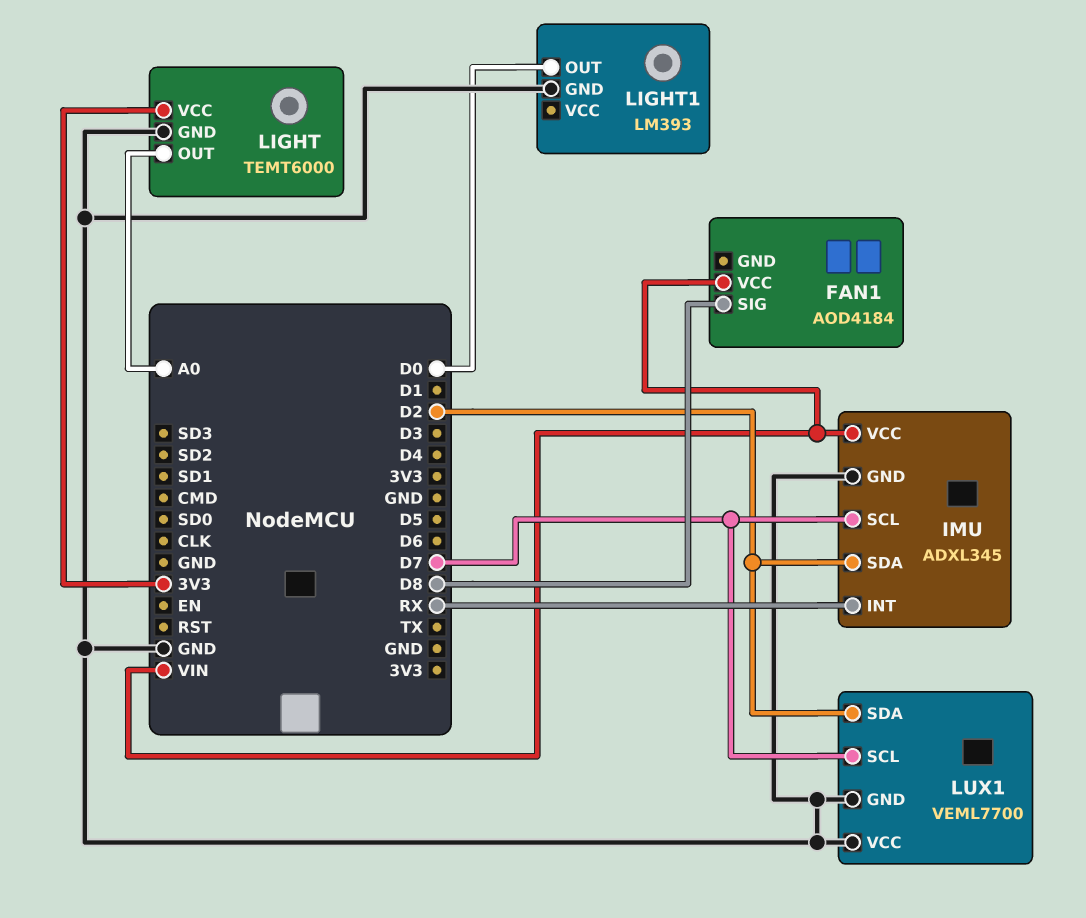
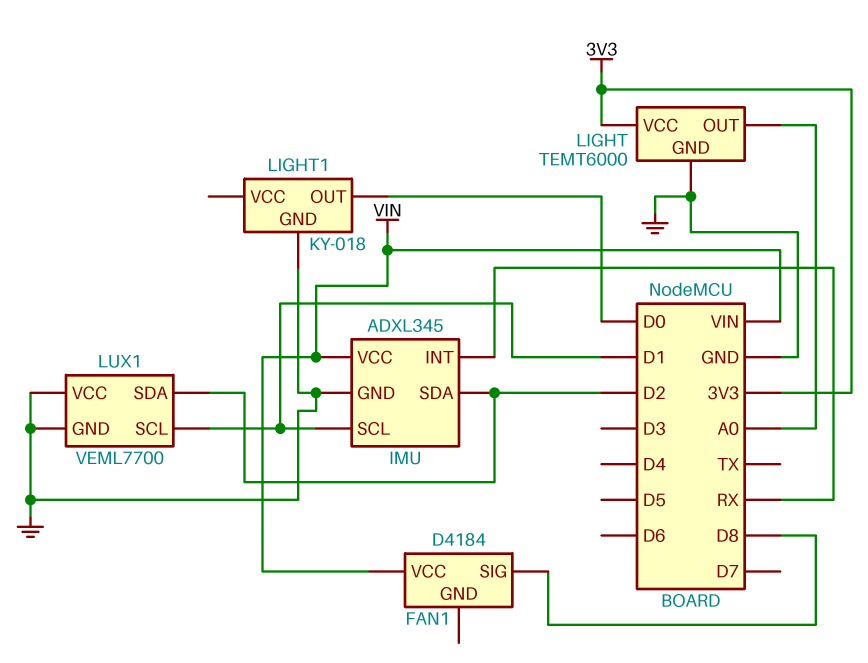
FAN1: AOD4184 -> D4184
IMU pin SCL: D7 -> D1
LIGHT1: LM393 -> KY-018
LUX1 pin SCL: D7 -> D1

